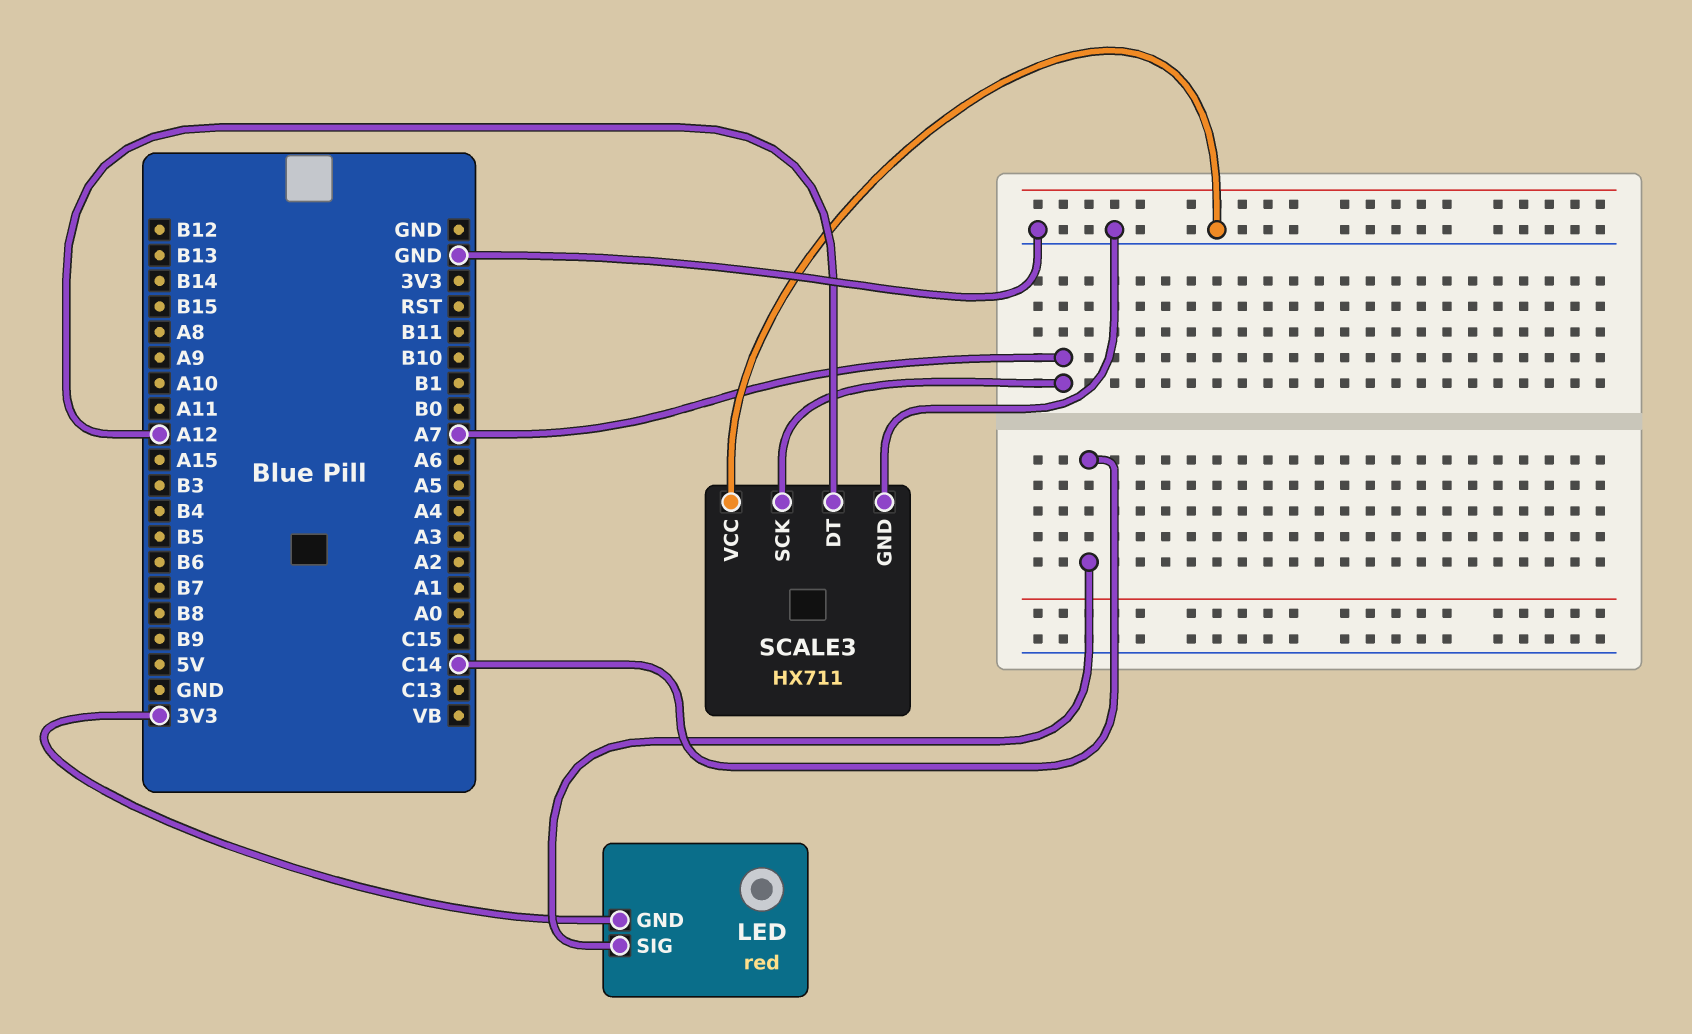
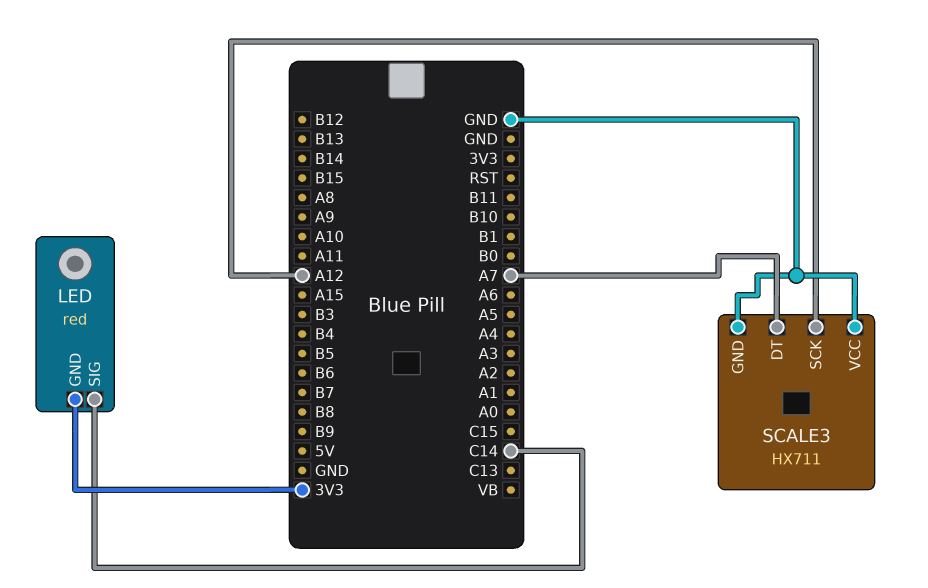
SCALE3 pin DT: A12 -> A7
SCALE3 pin SCK: A7 -> A12

